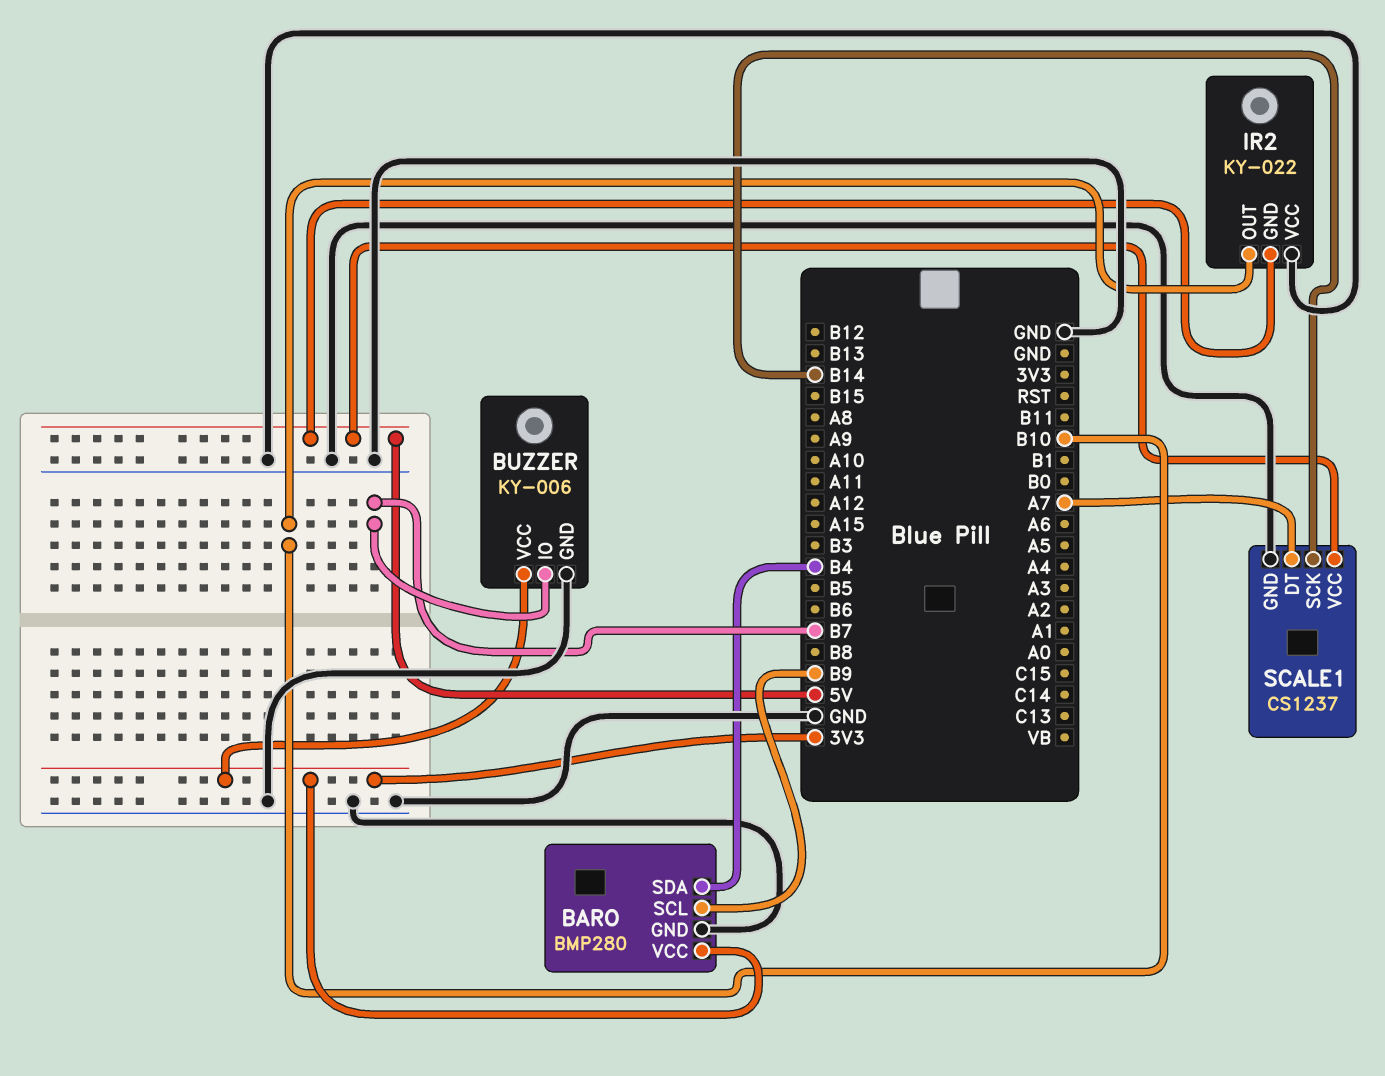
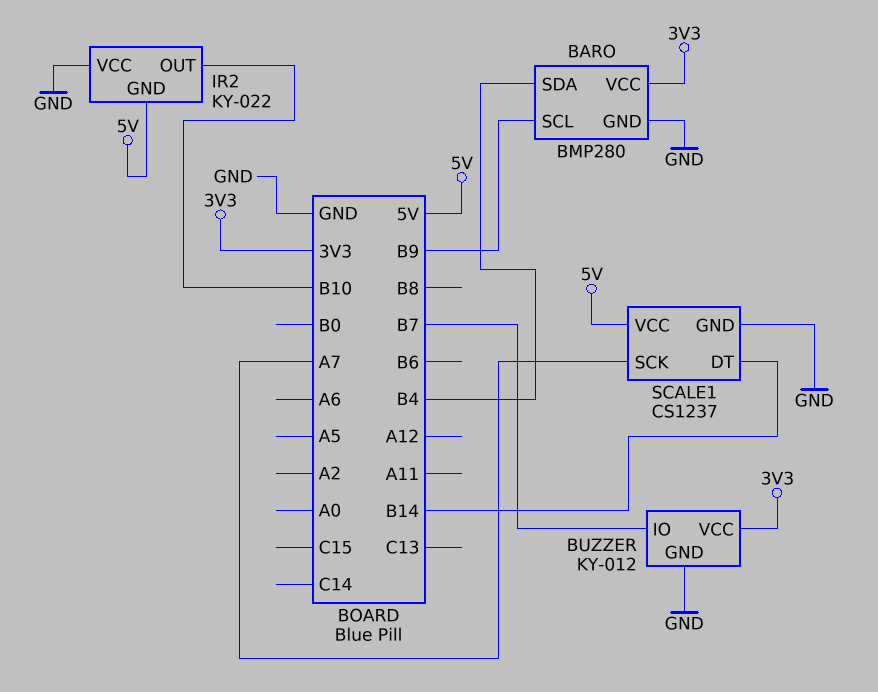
BUZZER: KY-006 -> KY-012
SCALE1 pin DT: A7 -> B14
SCALE1 pin SCK: B14 -> A7

